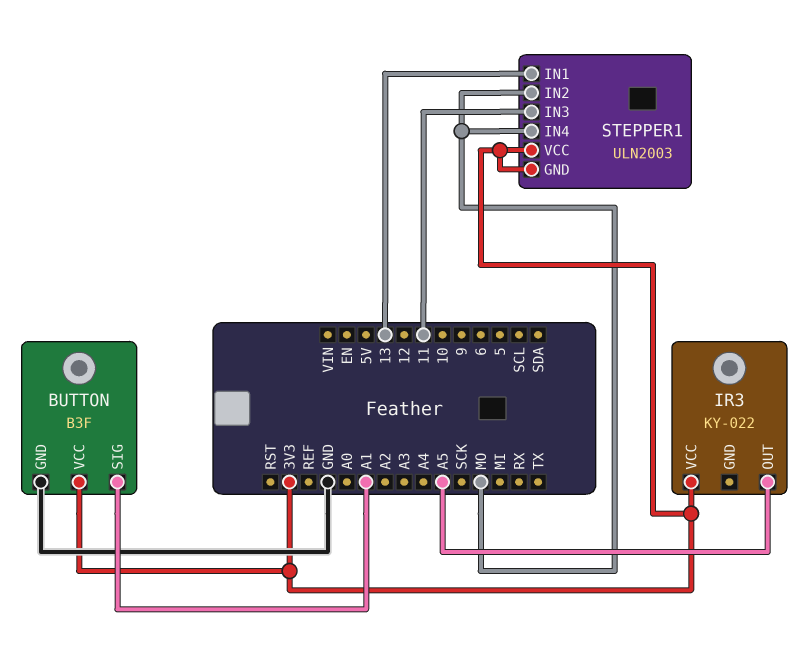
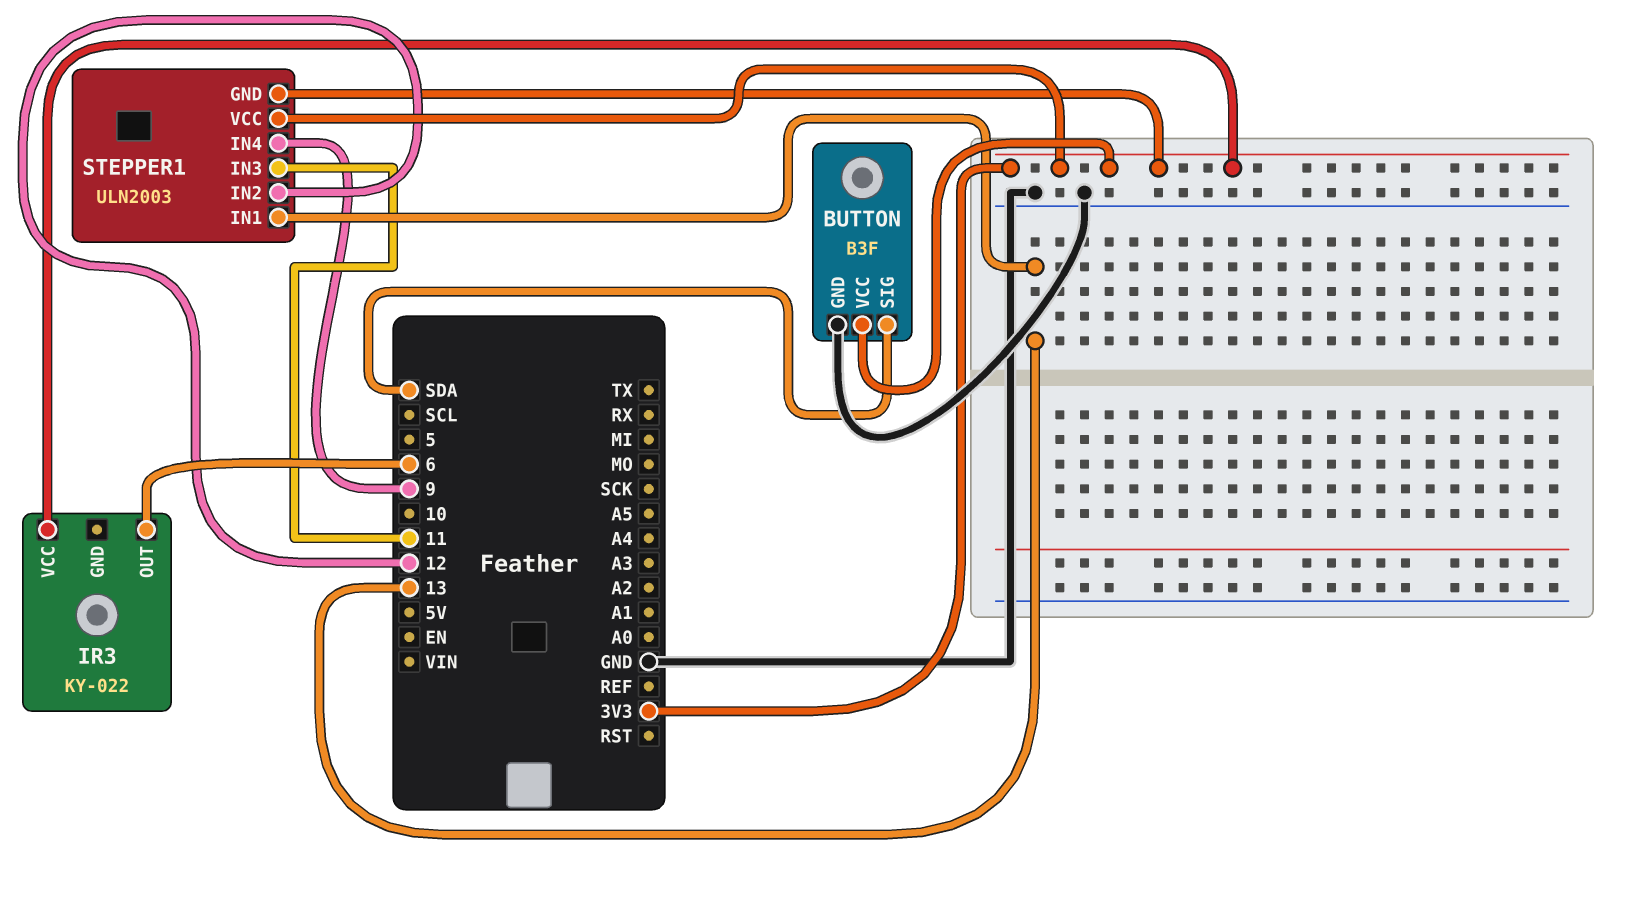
BUTTON pin SIG: A1 -> SDA
IR3 pin OUT: A5 -> 6
STEPPER1 pin IN2: MO -> 12
STEPPER1 pin IN4: MO -> 9

